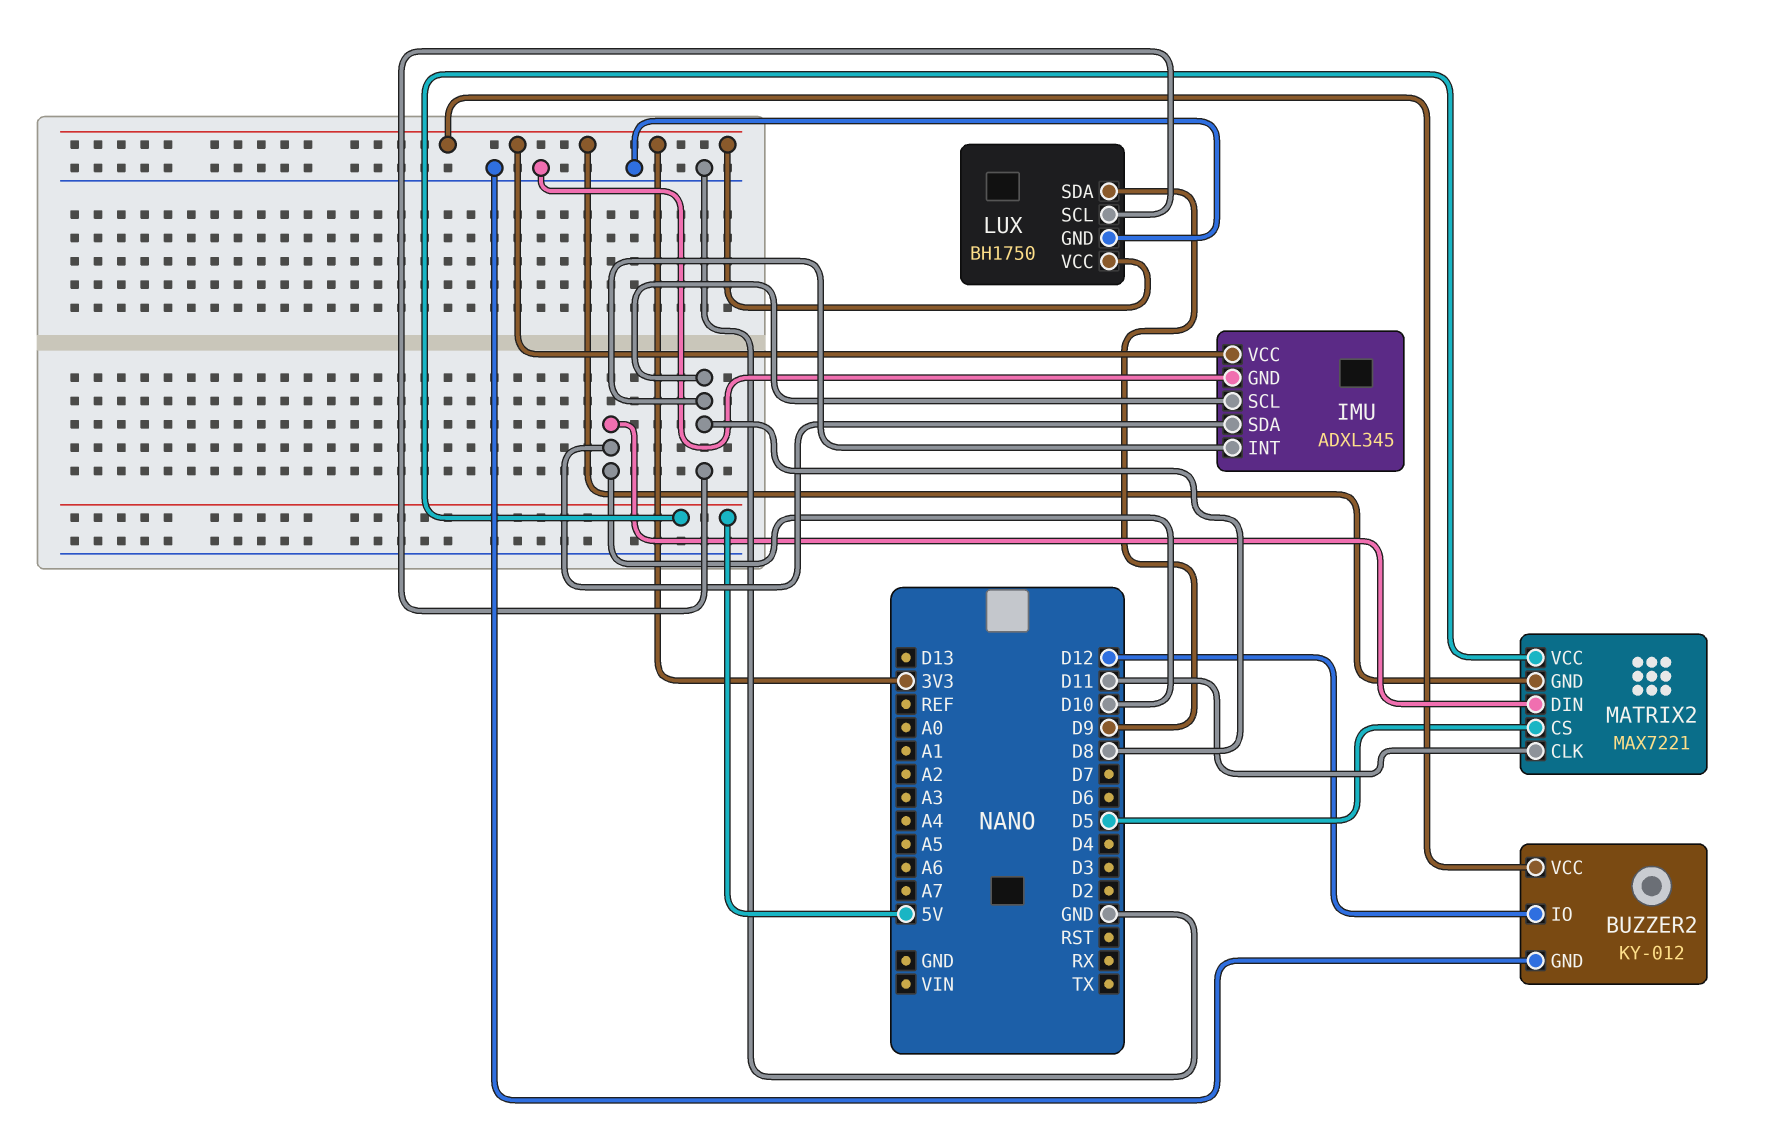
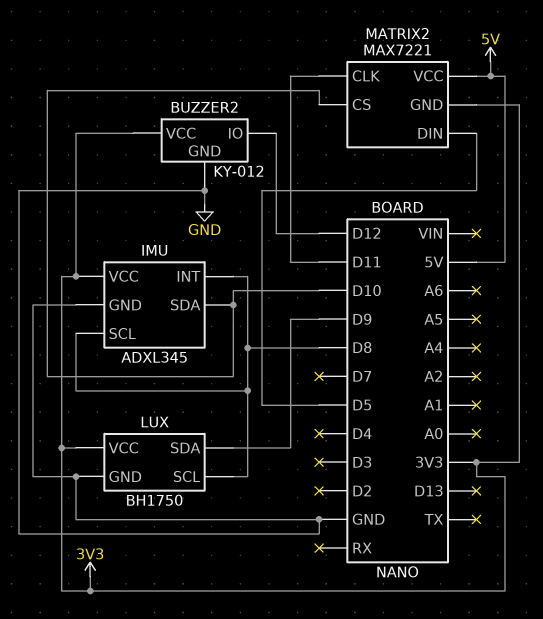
MATRIX2 pin CS: D5 -> D10
MATRIX2 pin DIN: D10 -> D5

